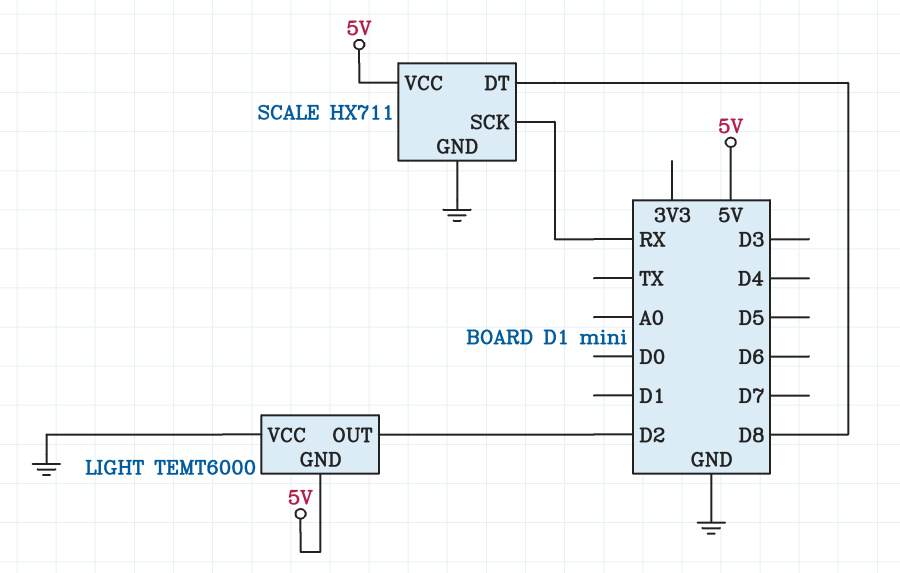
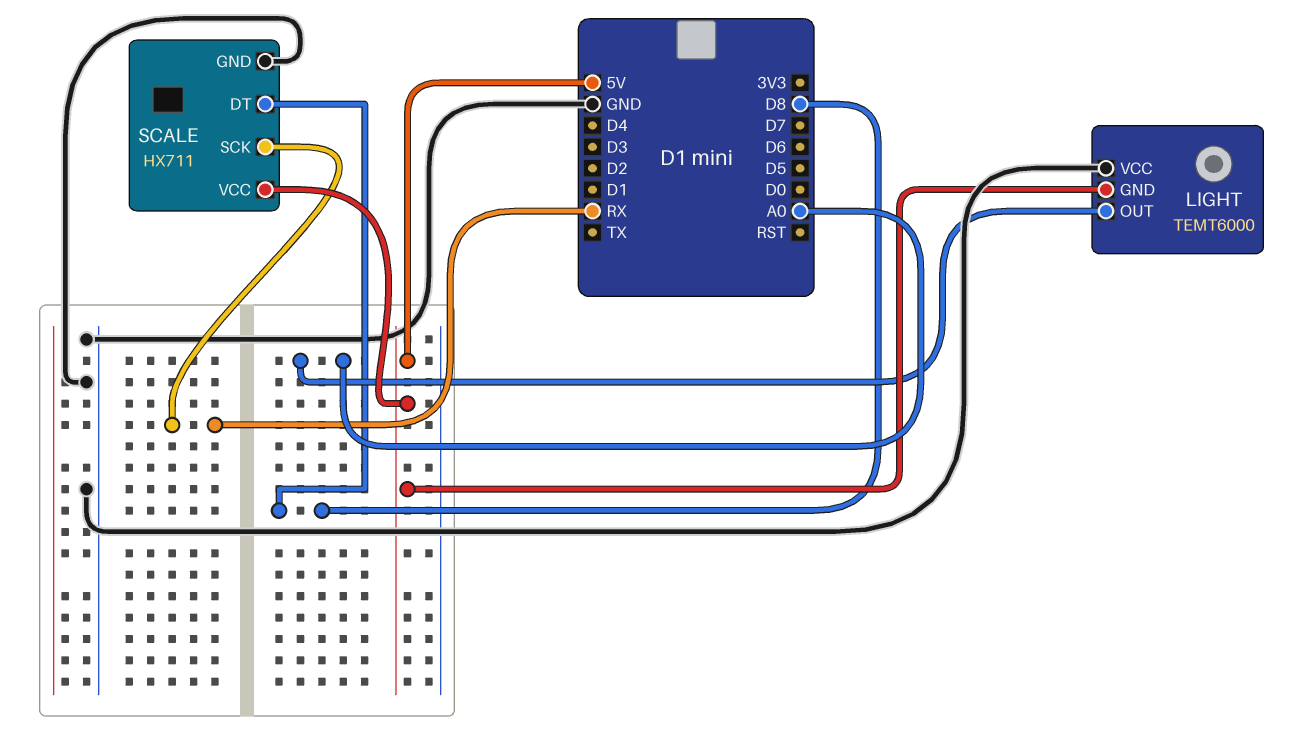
LIGHT pin OUT: D2 -> A0

